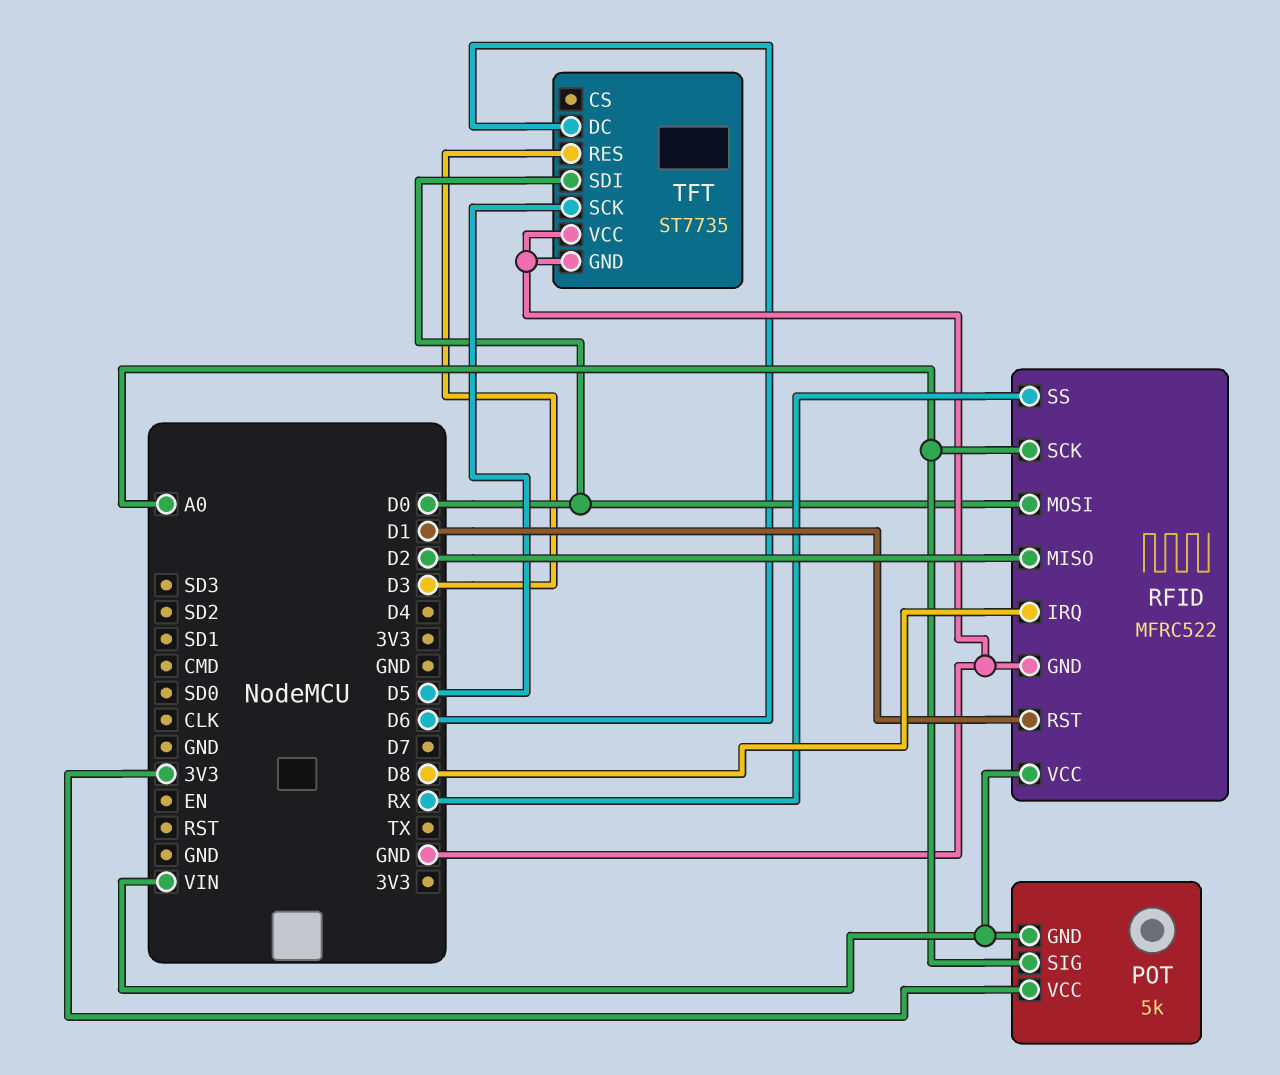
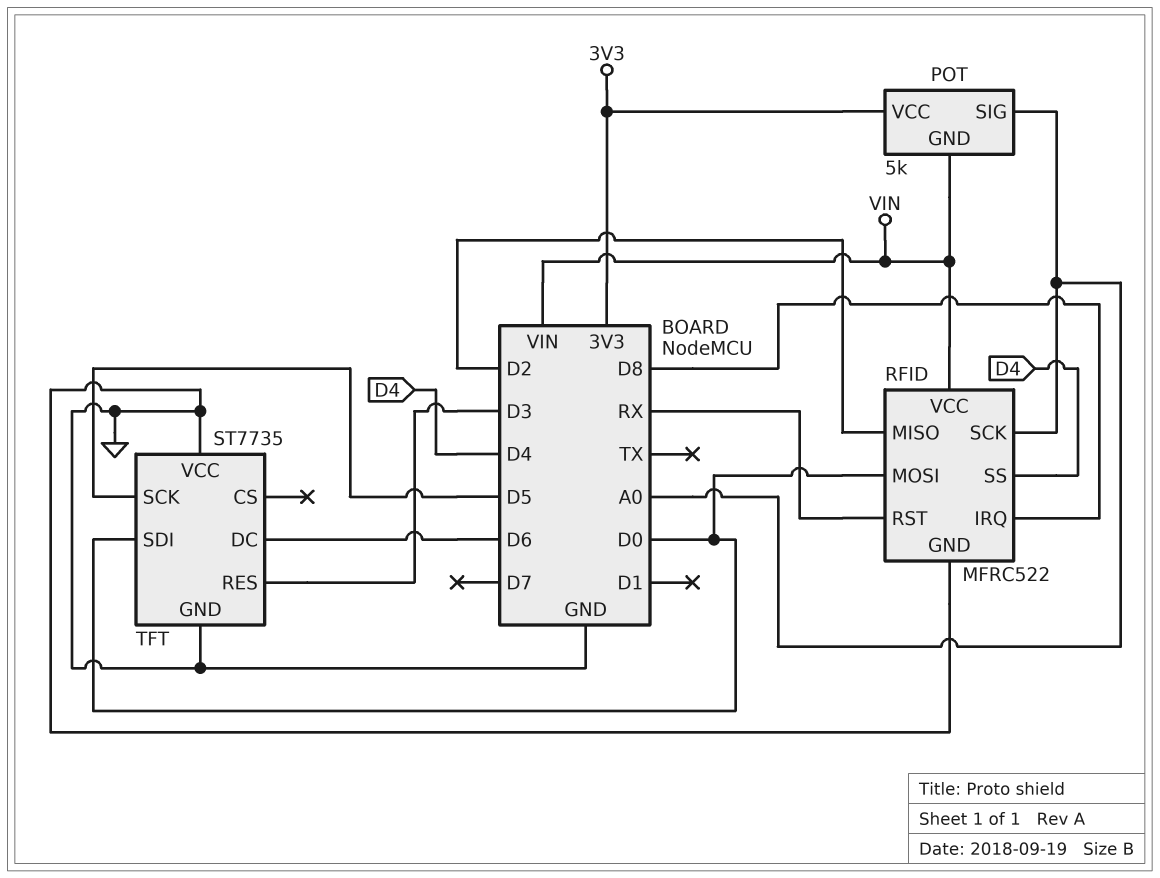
RFID pin RST: D1 -> RX
RFID pin SS: RX -> D4

